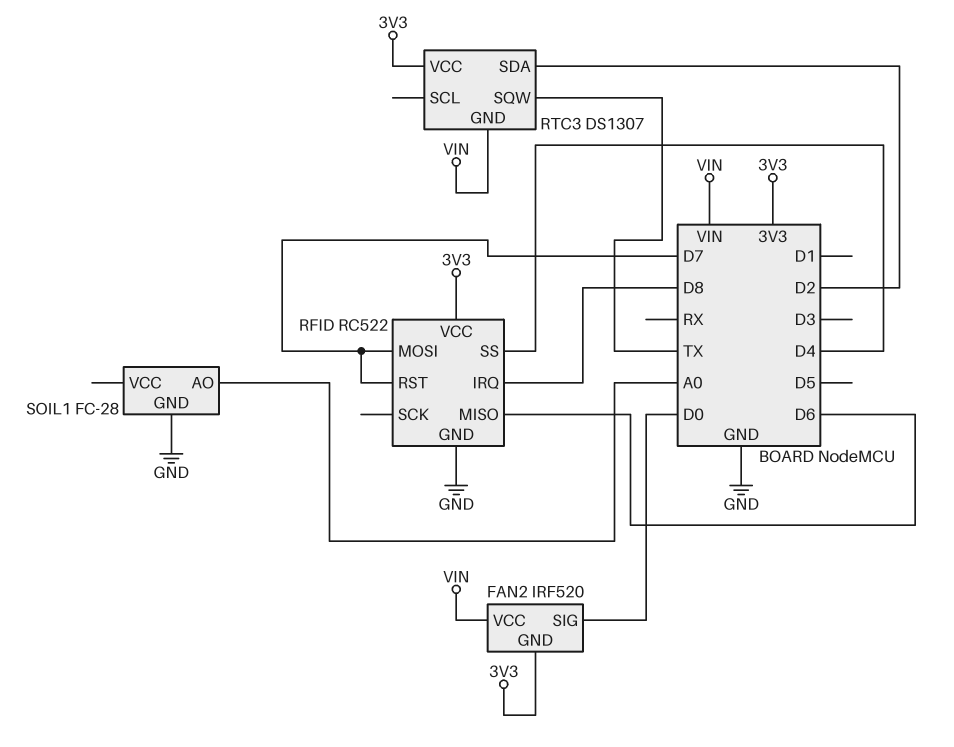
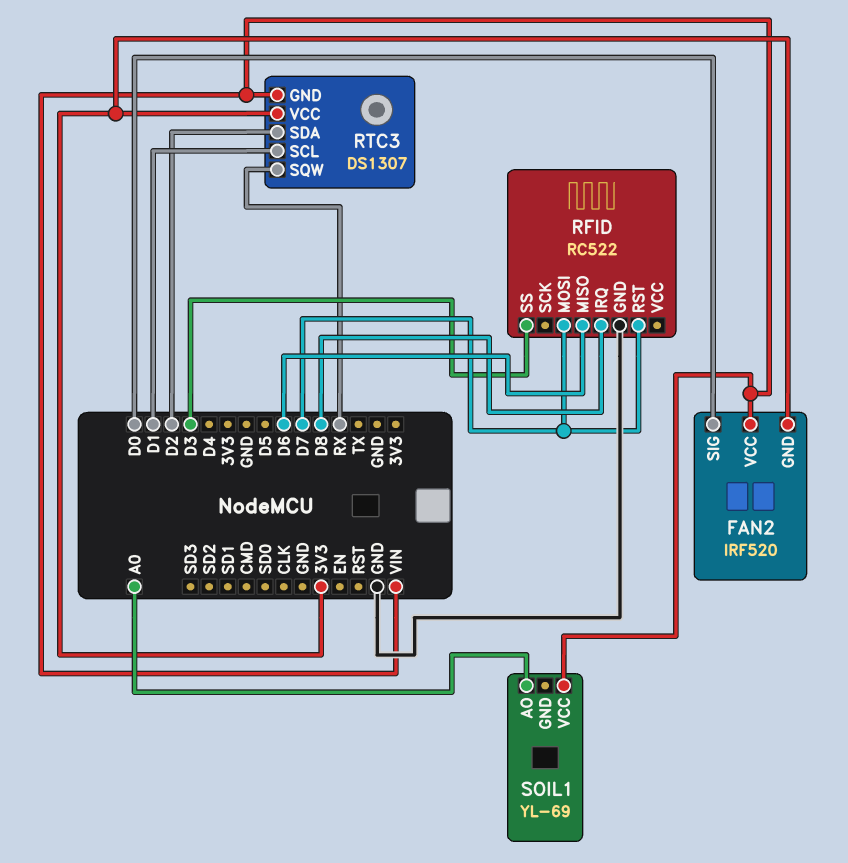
RFID pin SS: D4 -> D3
RFID pin VCC: 3V3 -> none
RTC3 pin SCL: none -> D1
RTC3 pin SQW: TX -> RX
SOIL1: FC-28 -> YL-69
SOIL1 pin GND: GND -> none
SOIL1 pin VCC: none -> VIN

